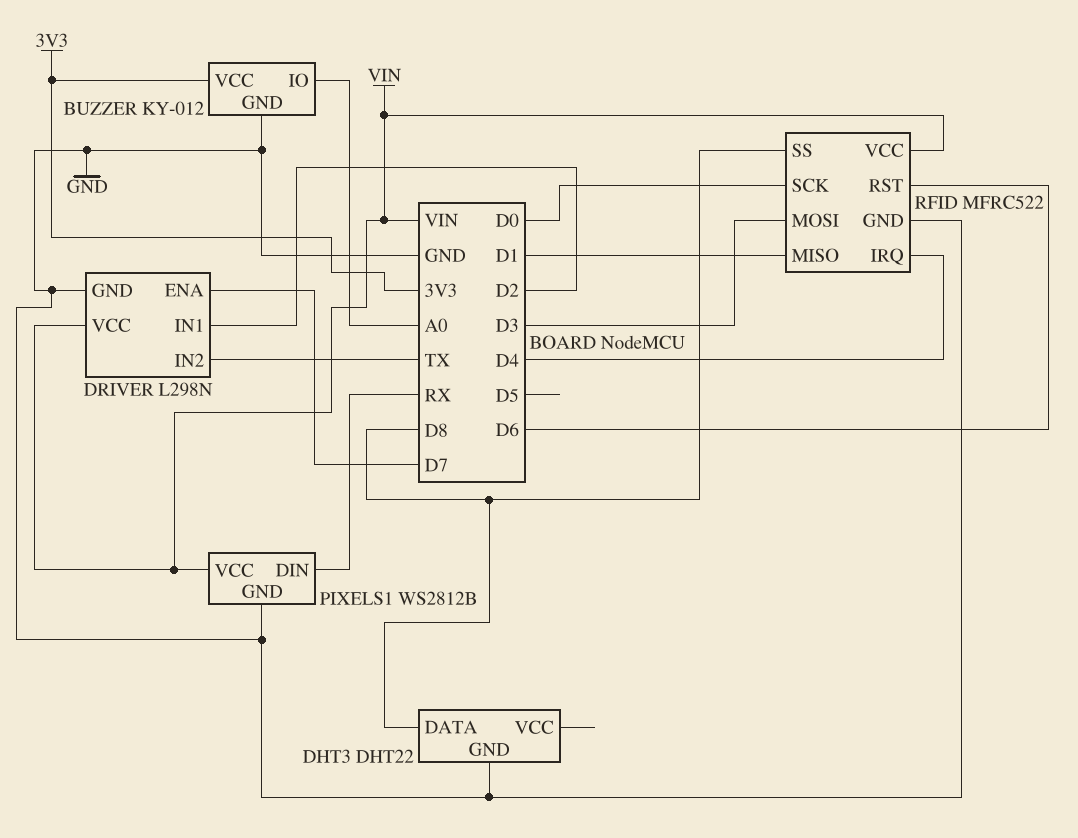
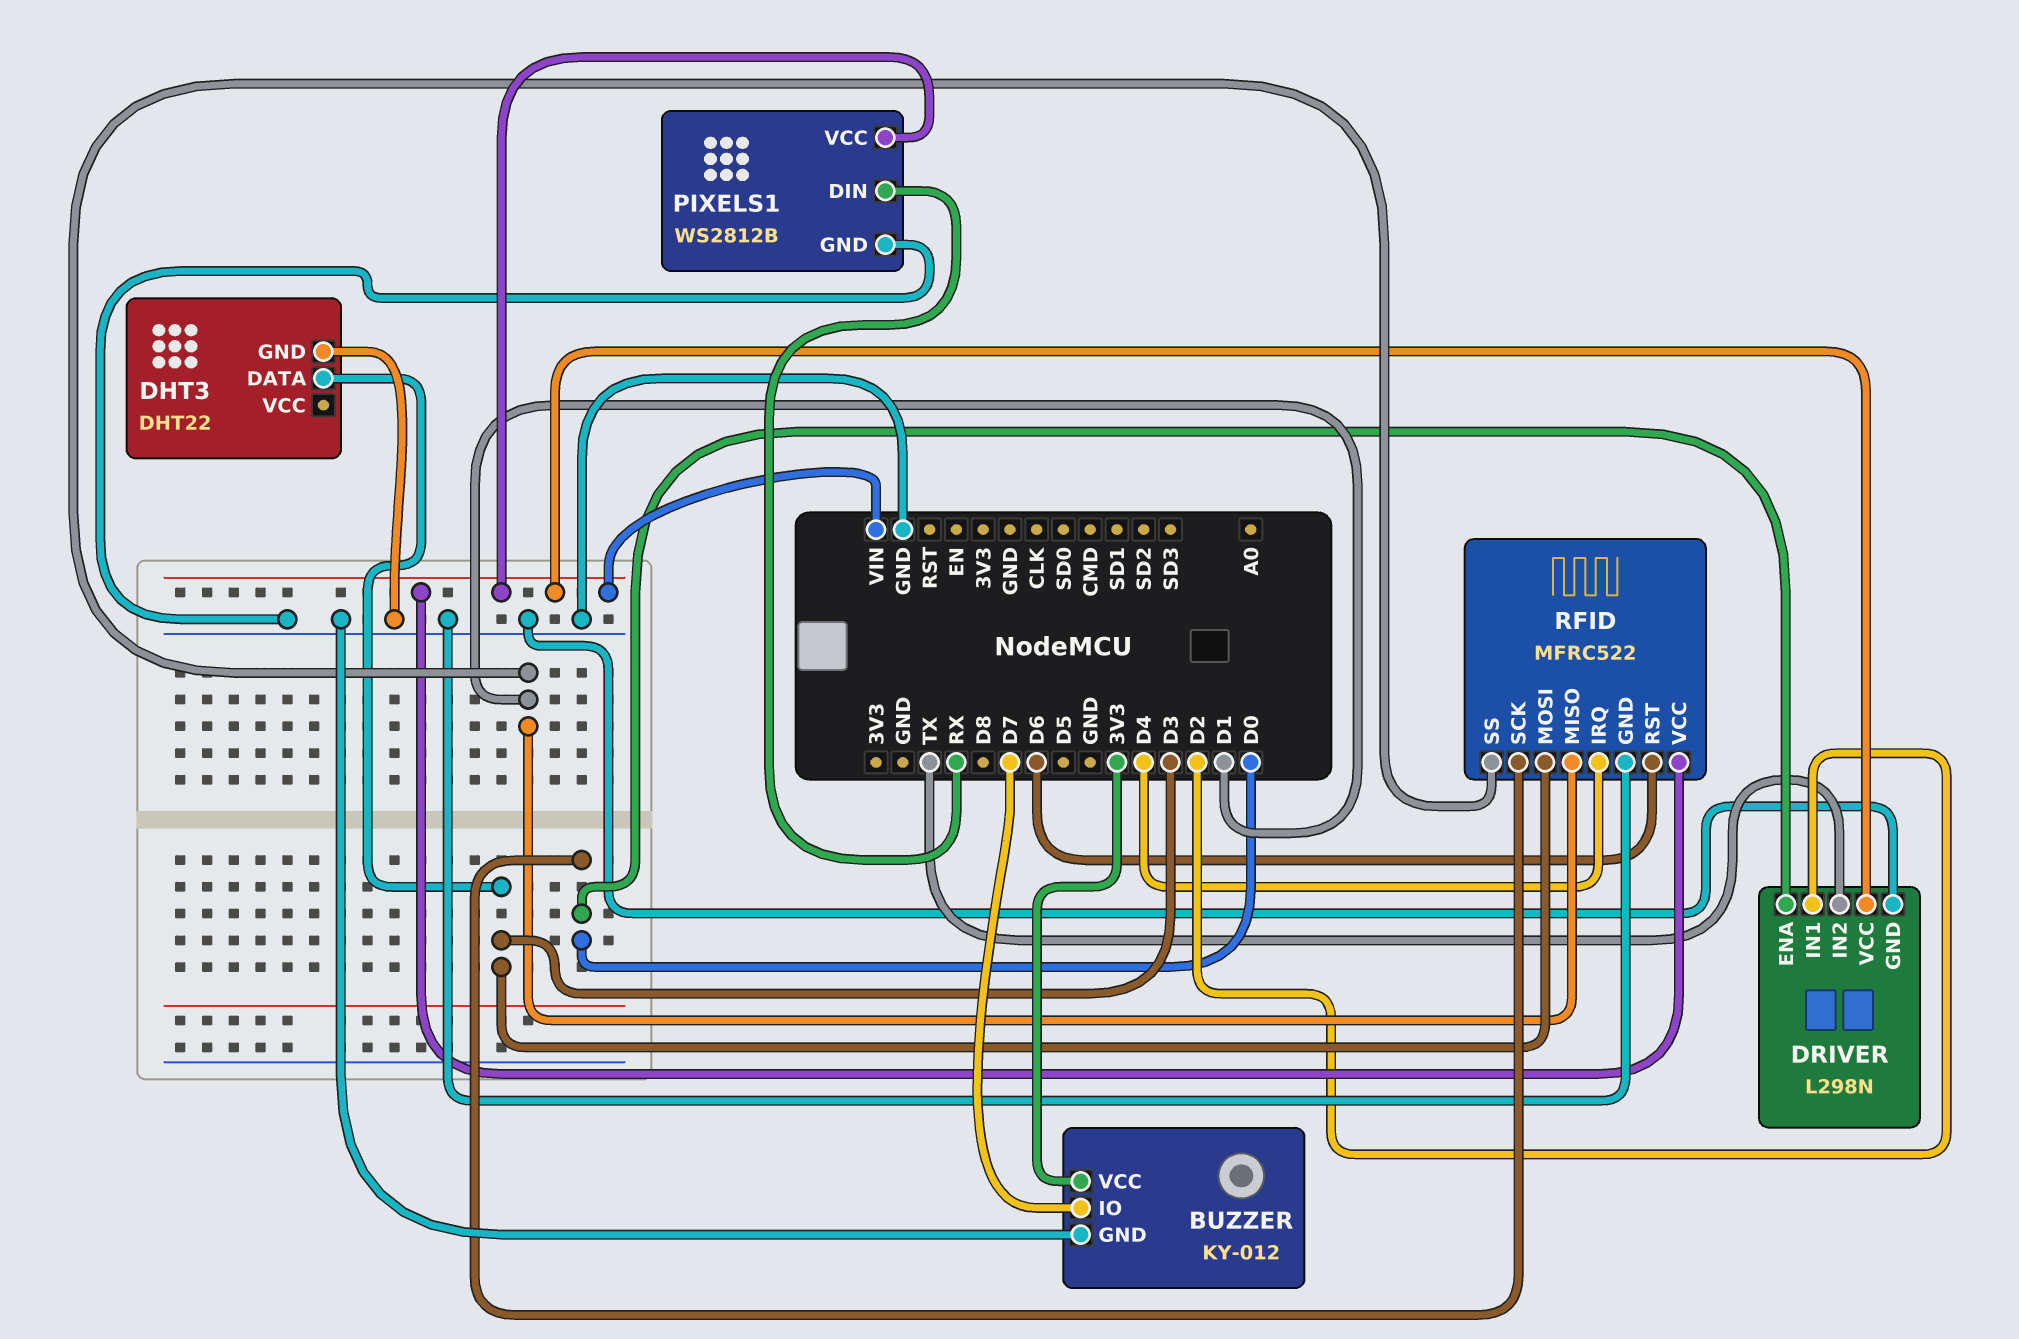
BUZZER pin IO: A0 -> D7
DHT3 pin DATA: D8 -> D3
DRIVER pin ENA: D7 -> D0
RFID pin SS: D8 -> D1

